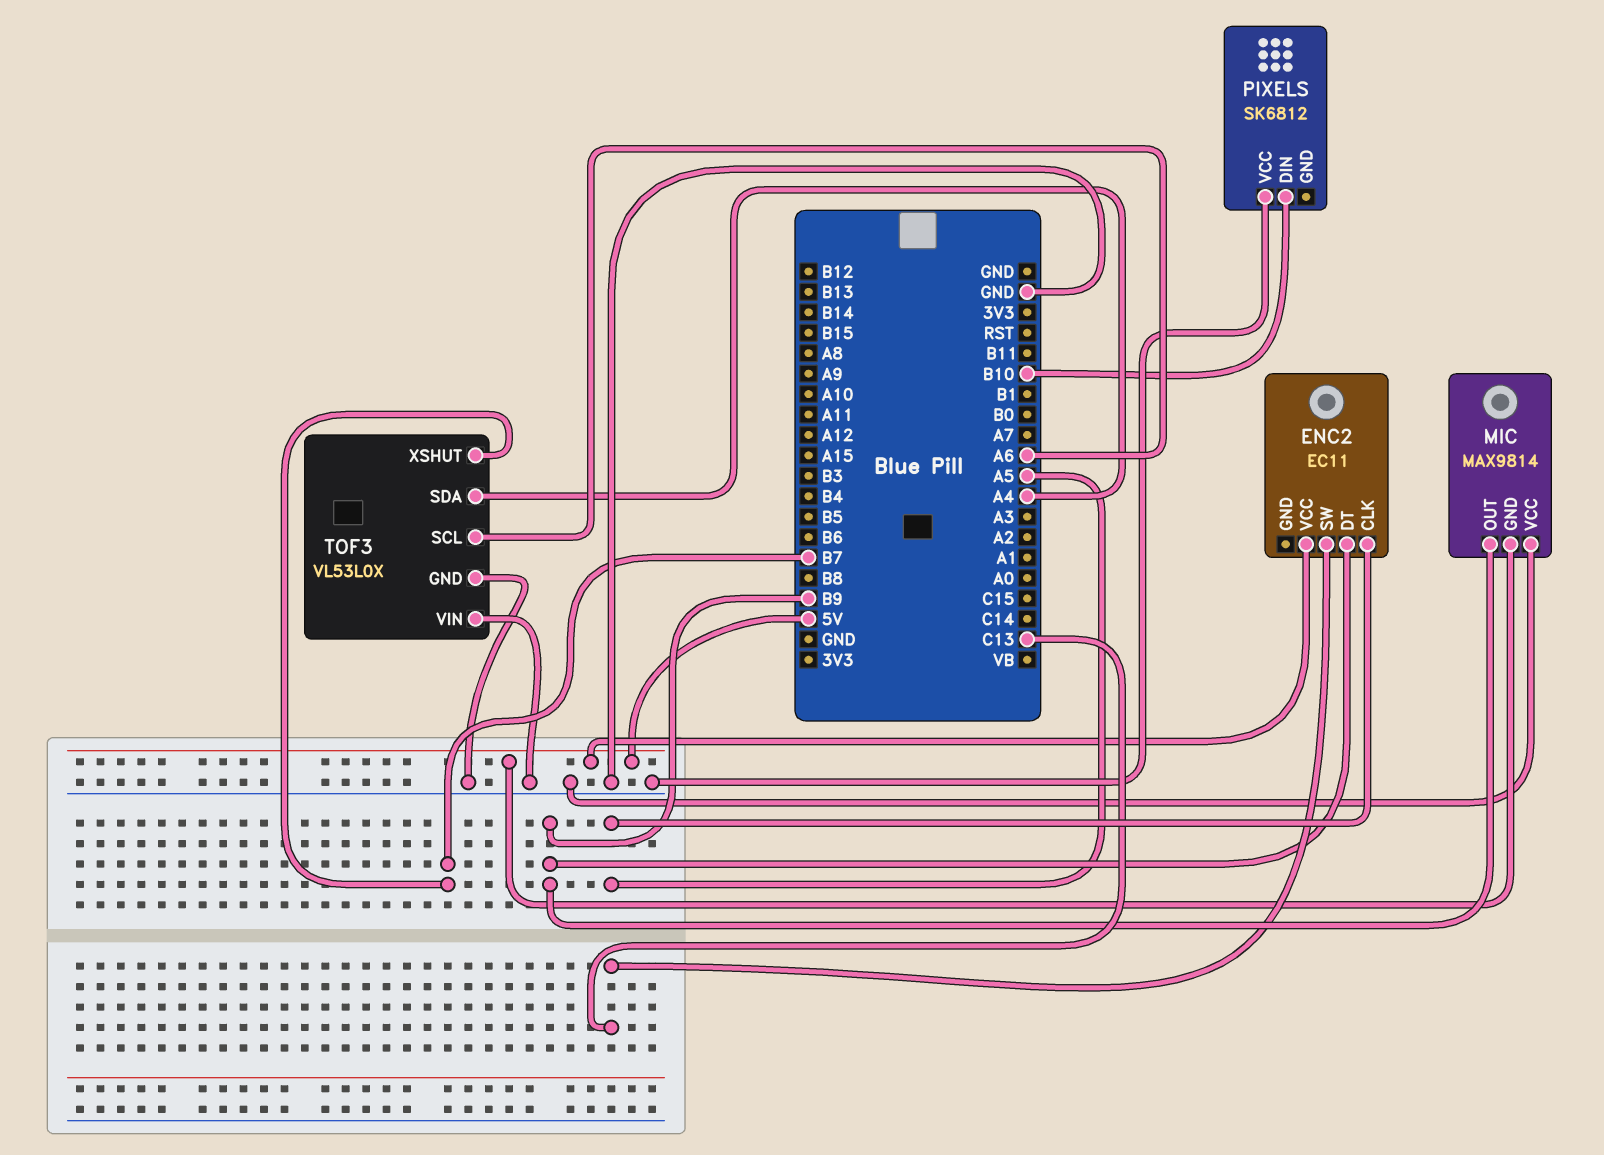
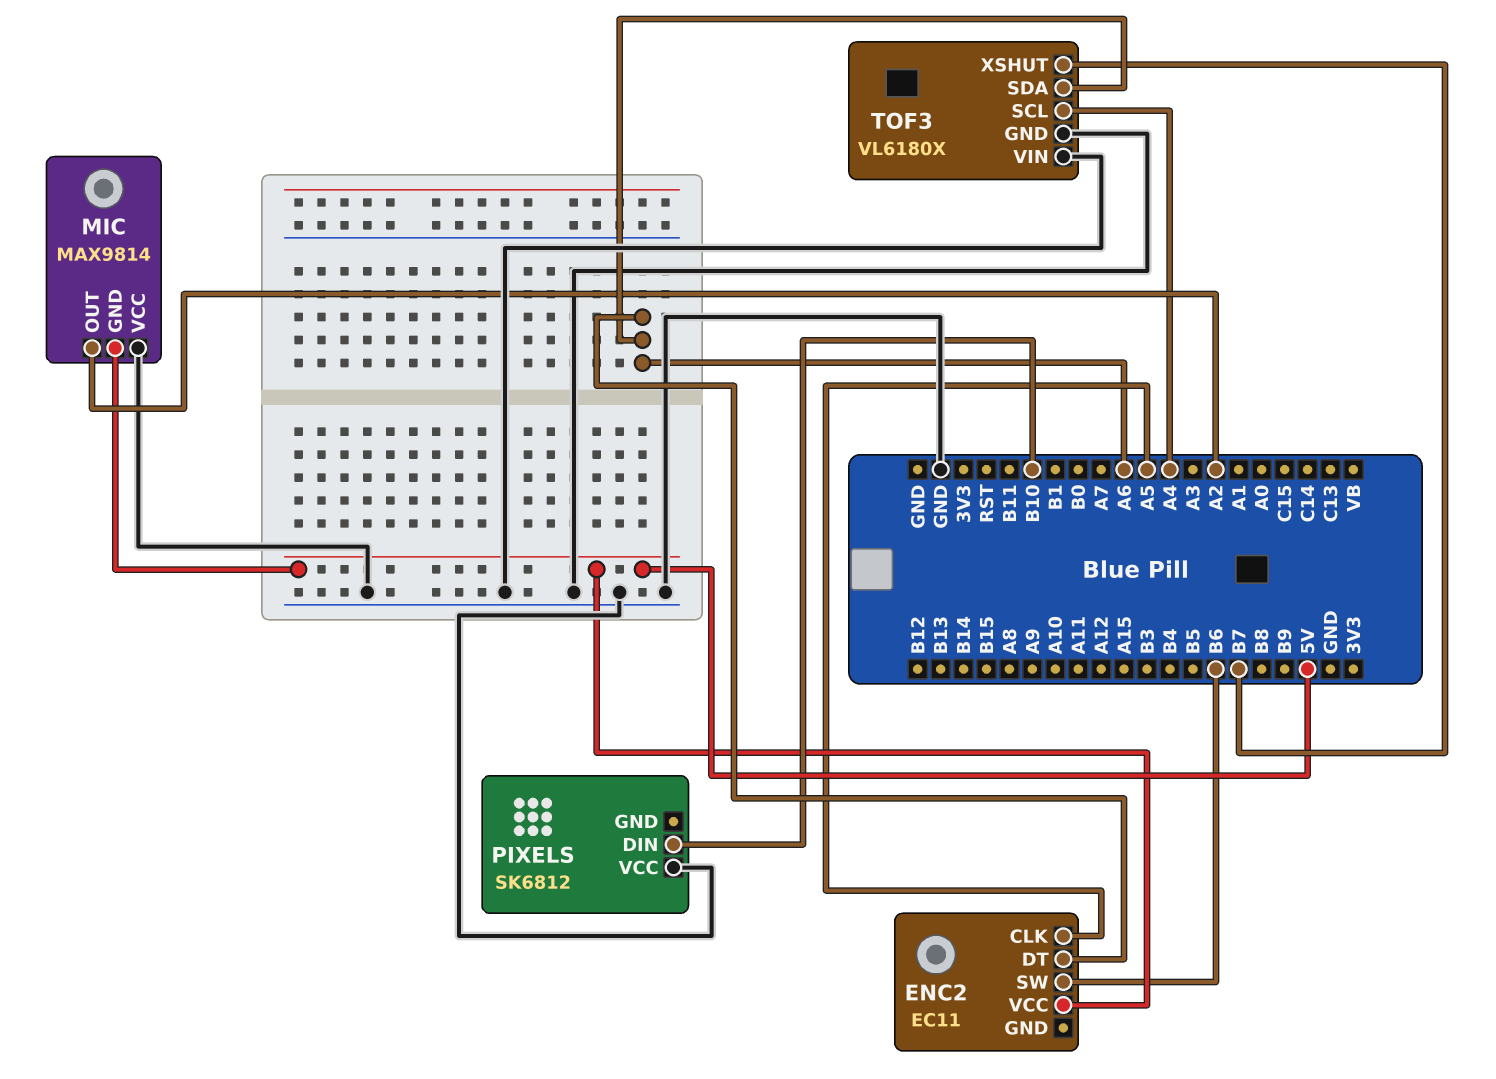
ENC2 pin DT: B9 -> A6
ENC2 pin SW: C13 -> B6
MIC pin OUT: B9 -> A2
TOF3: VL53L0X -> VL6180X
TOF3 pin SCL: A6 -> A4
TOF3 pin SDA: A4 -> A6

